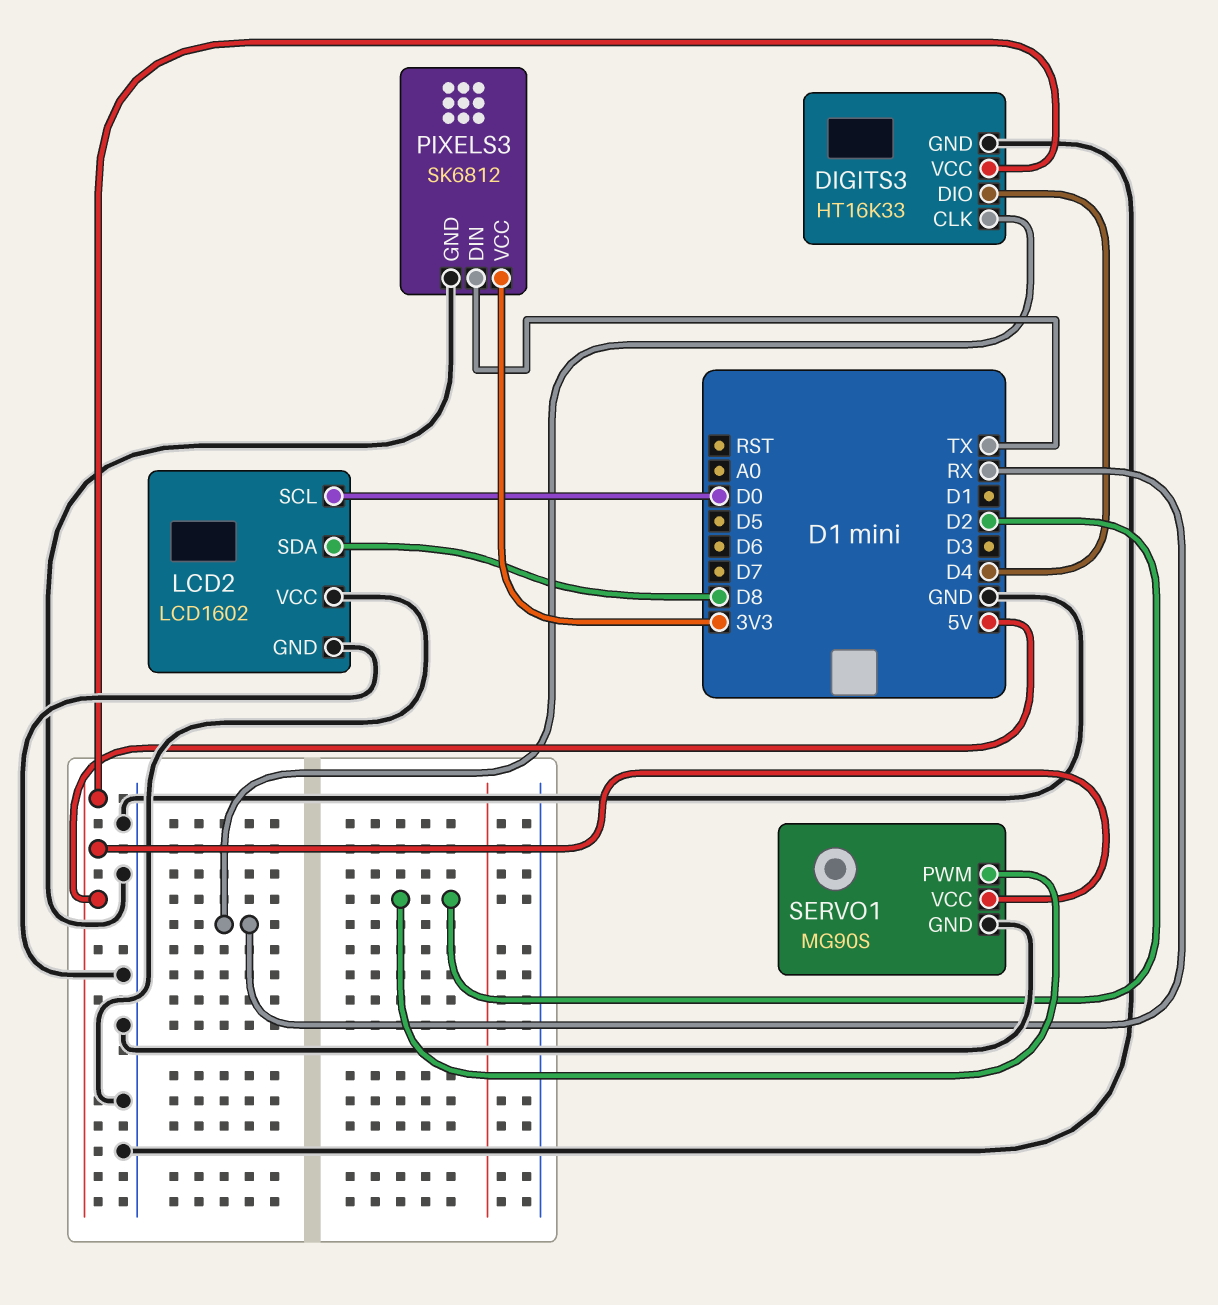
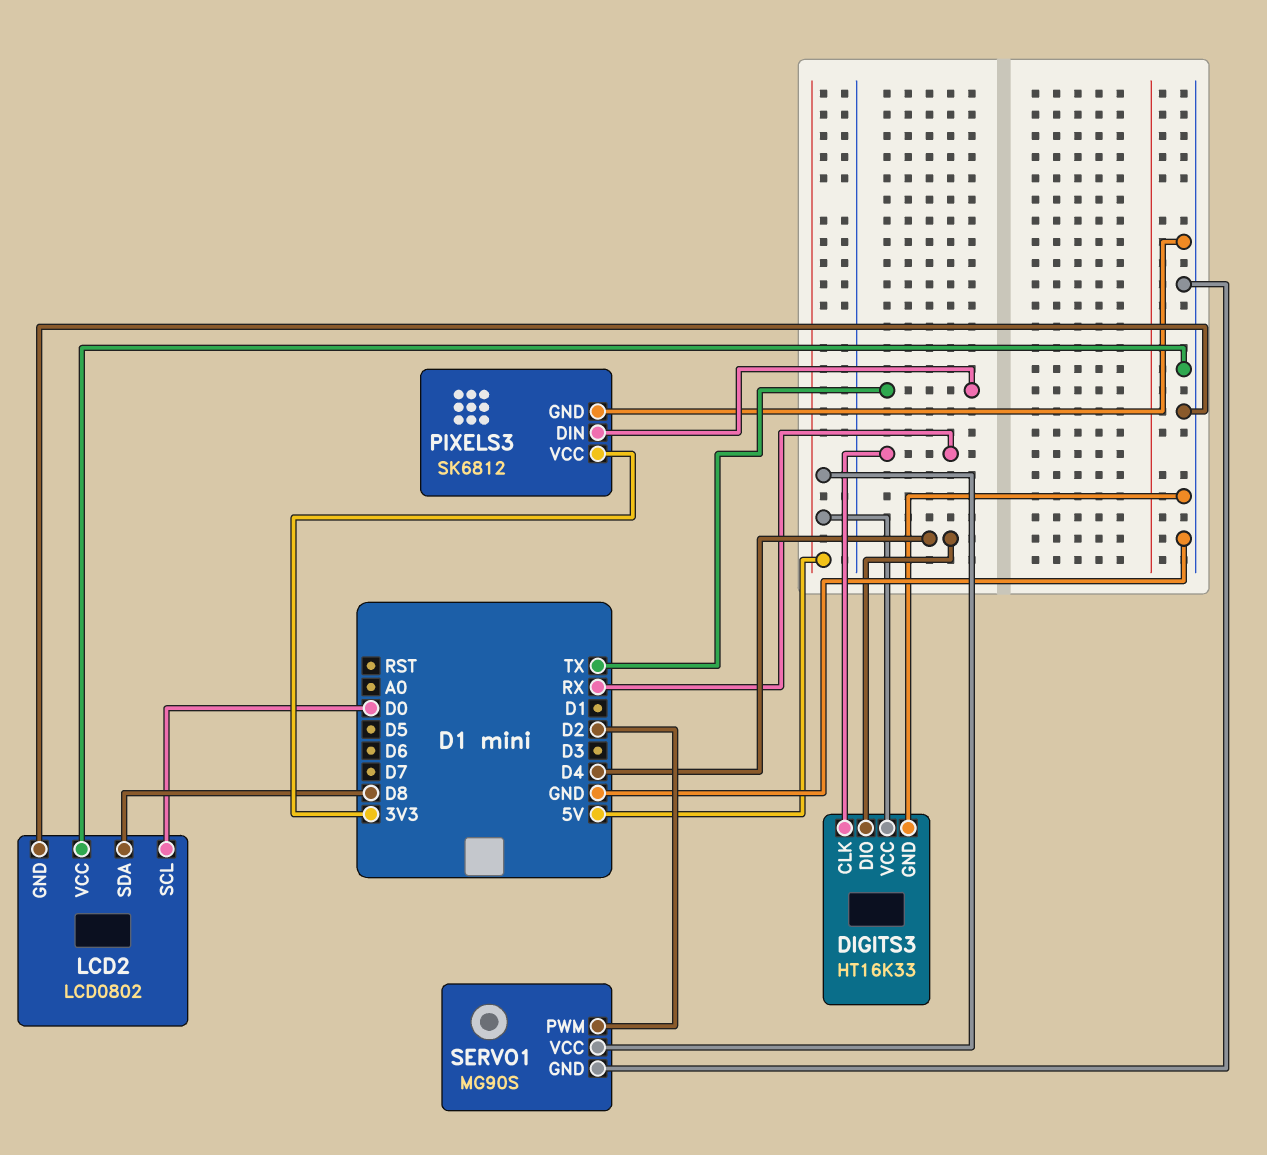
LCD2: LCD1602 -> LCD0802

